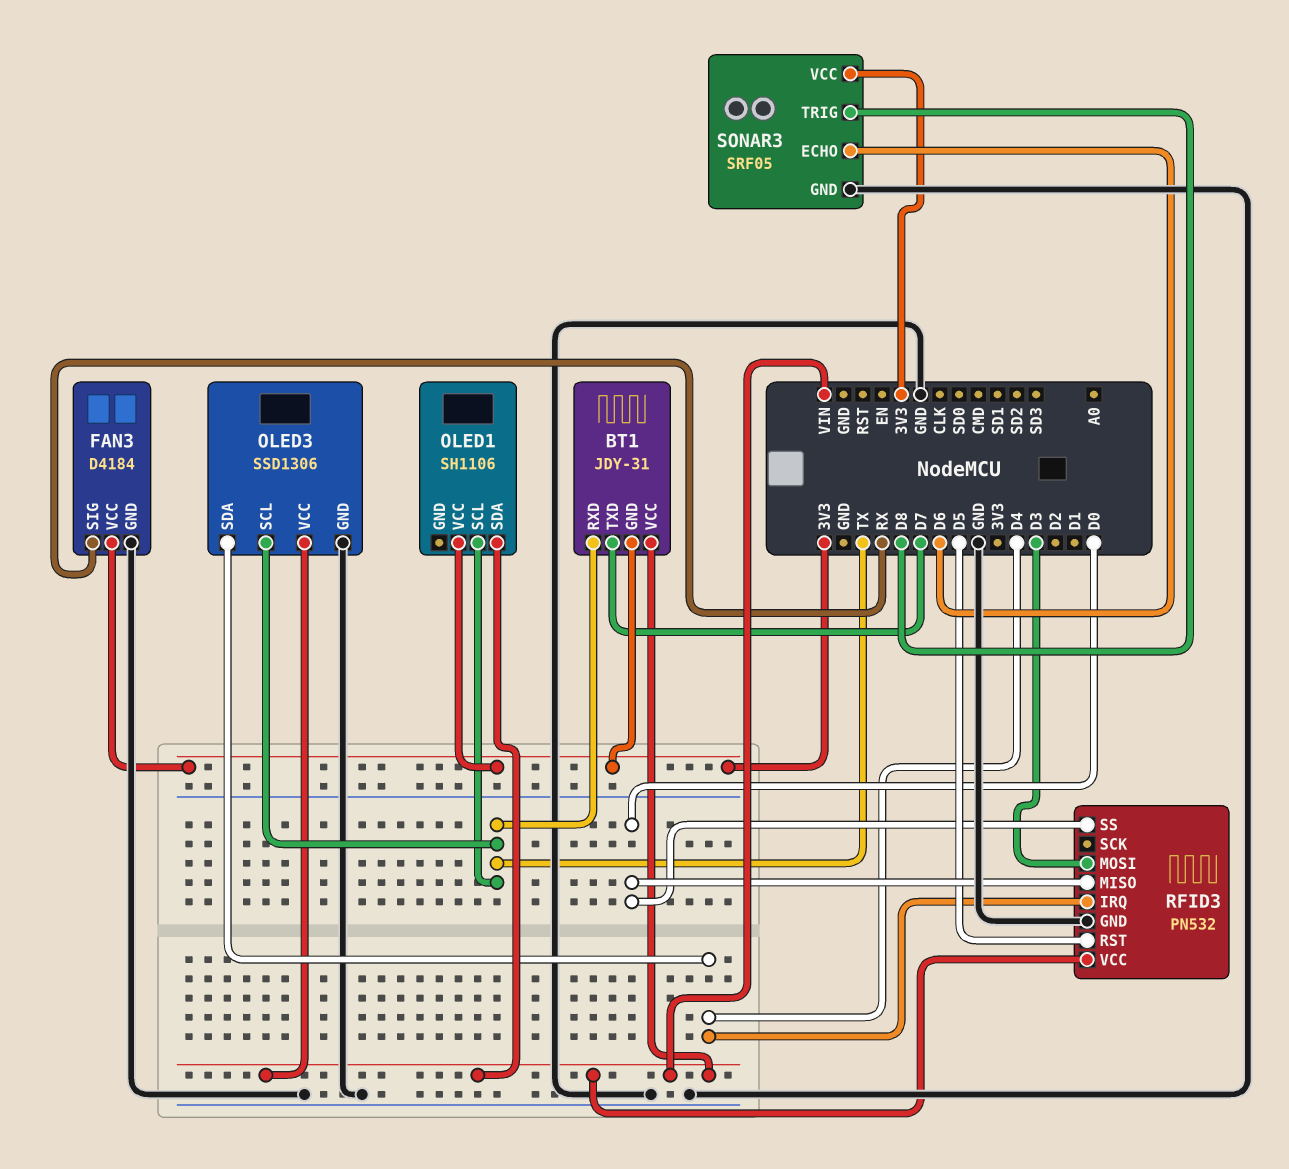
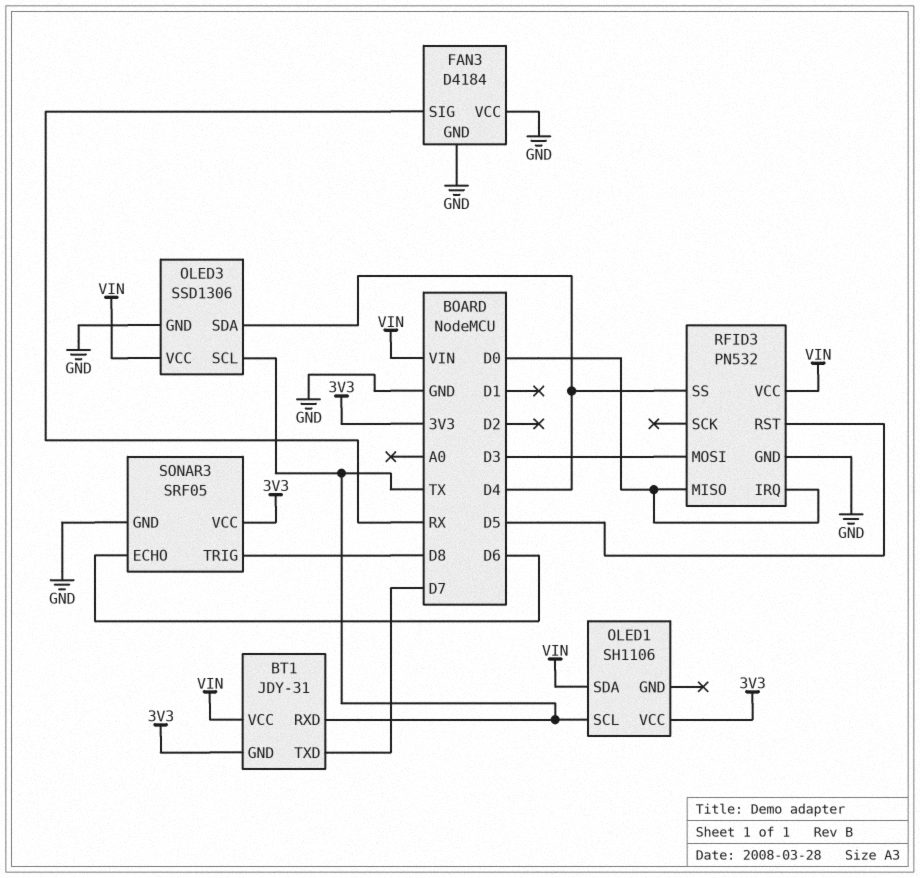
FAN3 pin VCC: 3V3 -> GND
RFID3 pin IRQ: D4 -> D0
RFID3 pin SS: D0 -> D4

